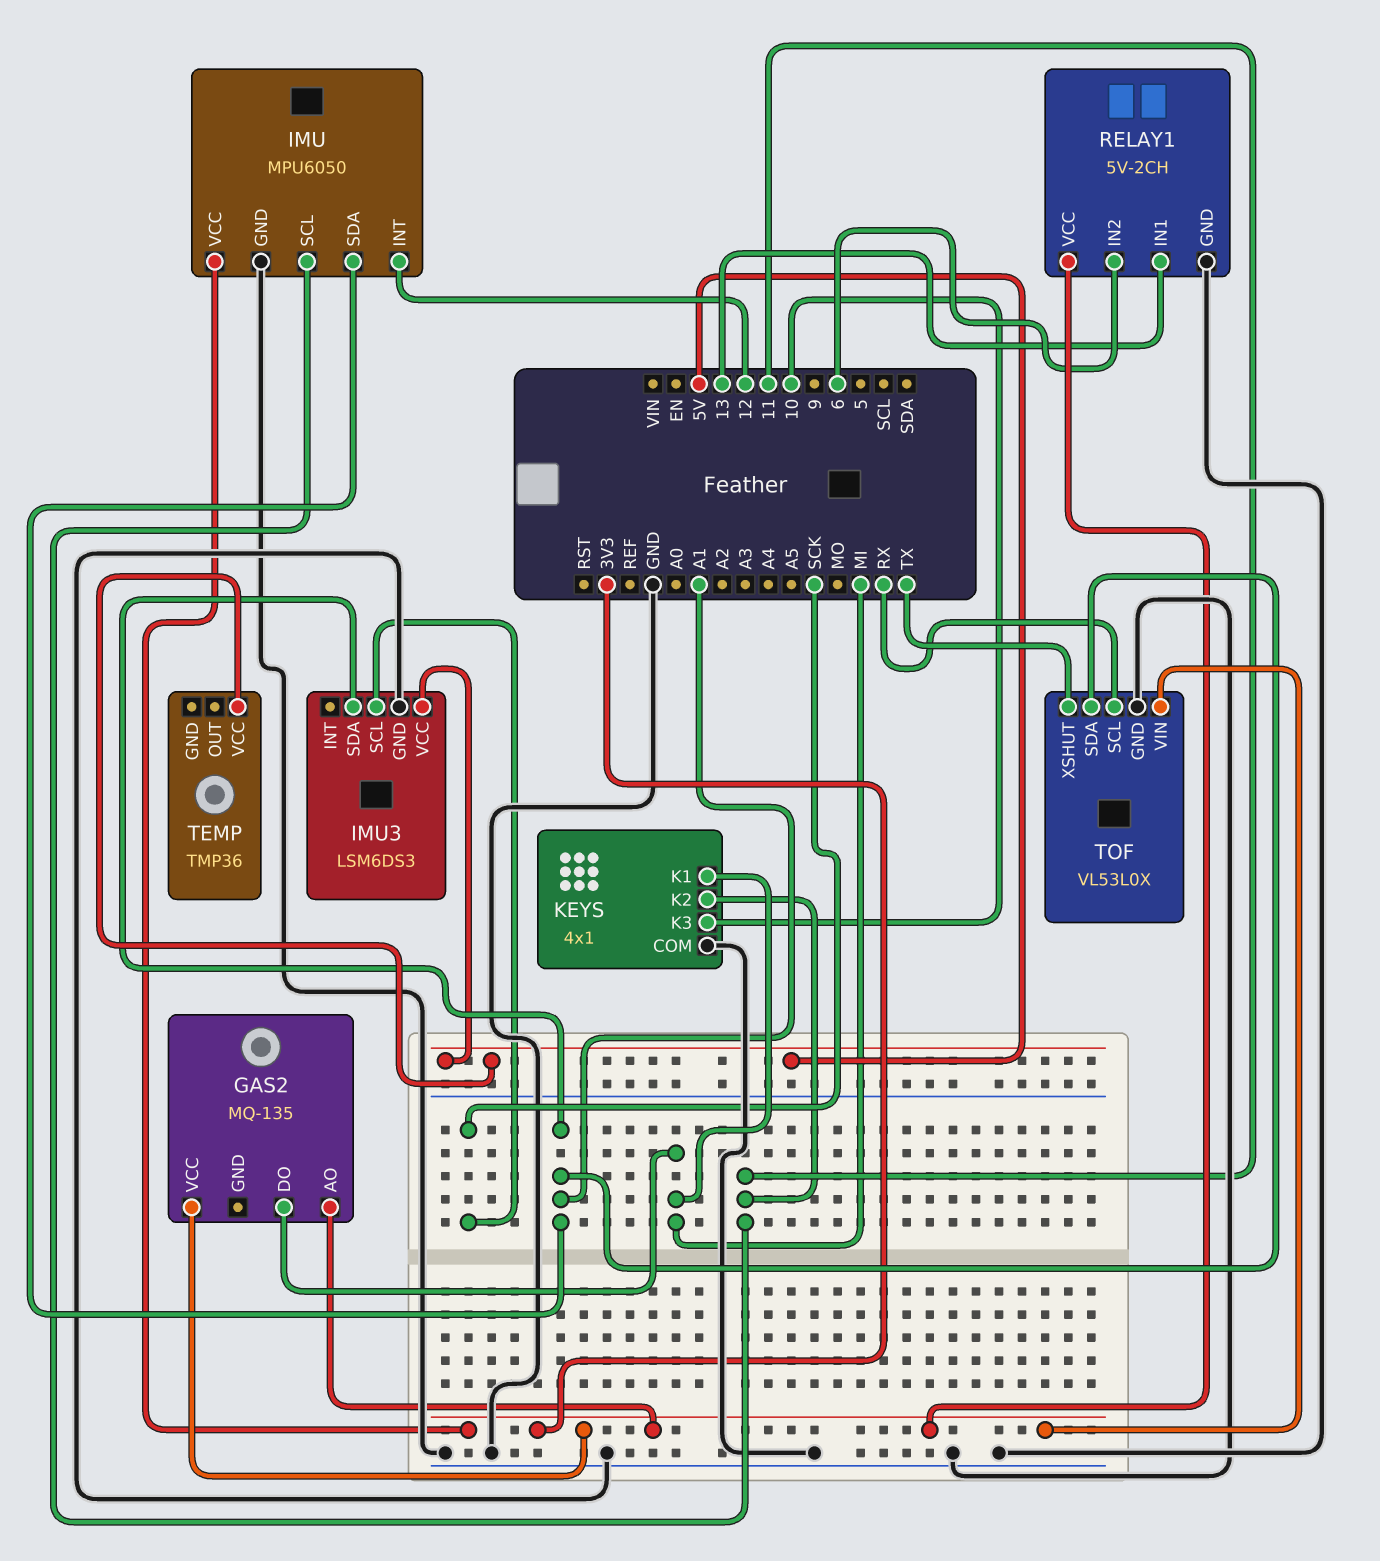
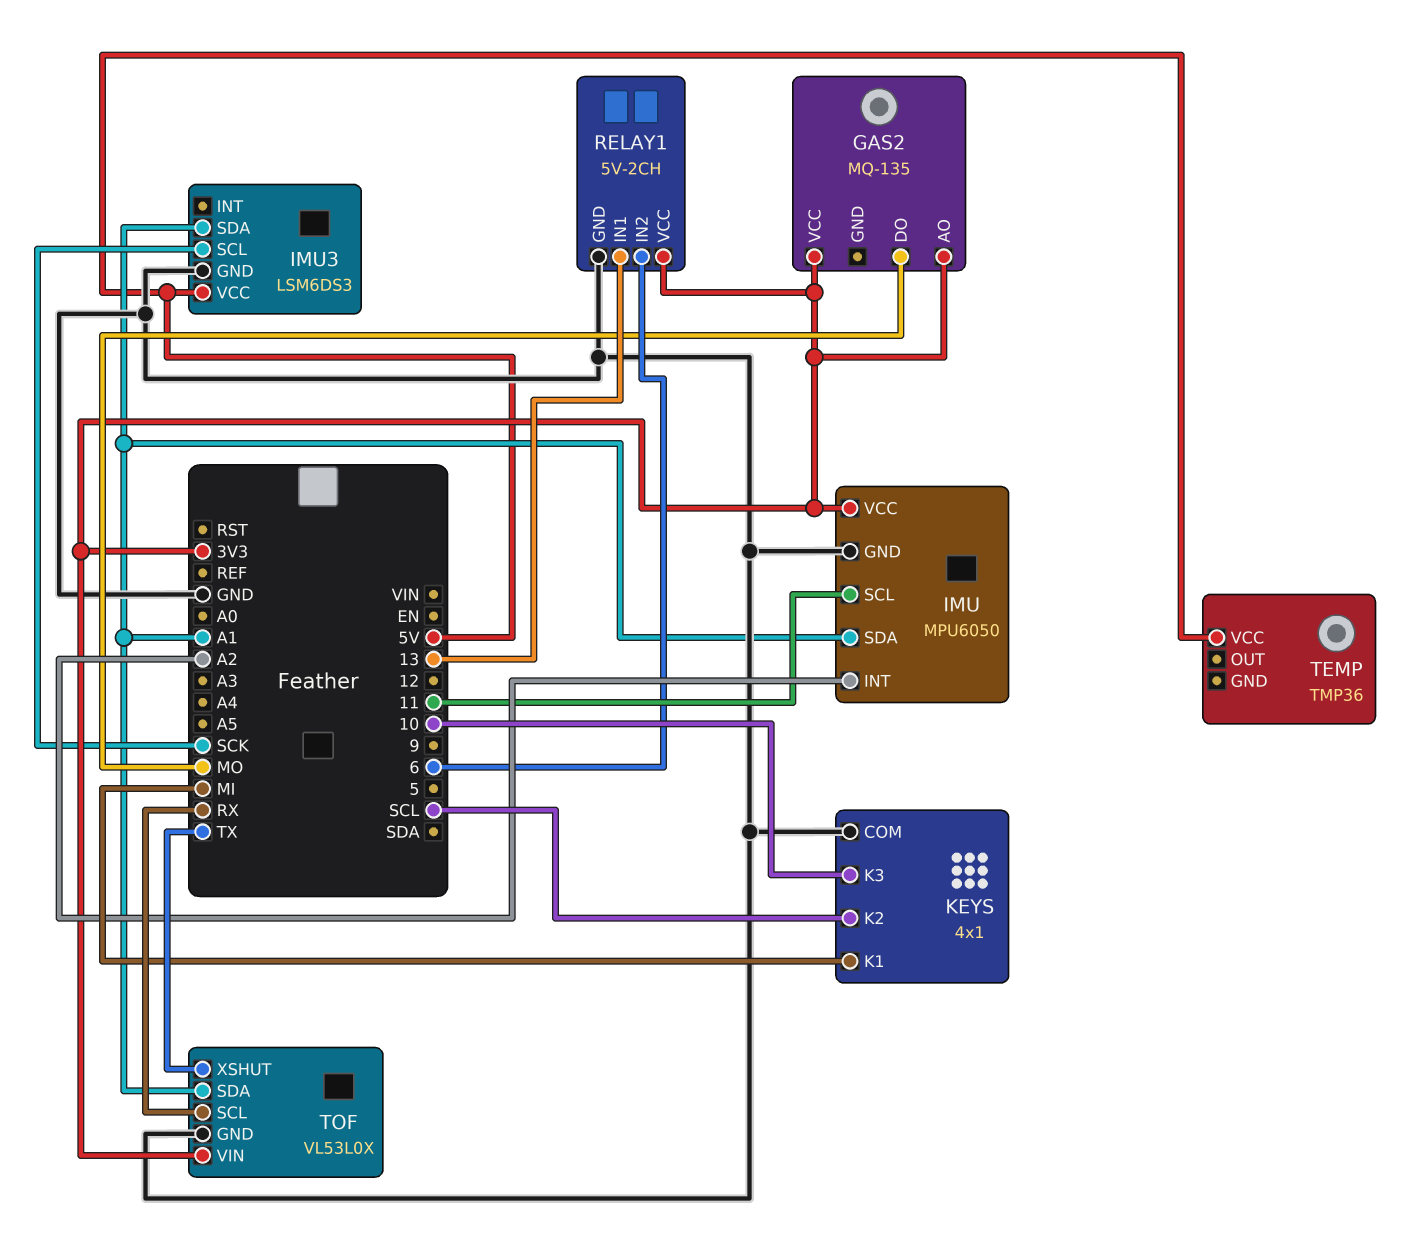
GAS2 pin DO: MI -> MO
IMU pin INT: 12 -> A2
KEYS pin K2: 11 -> SCL

